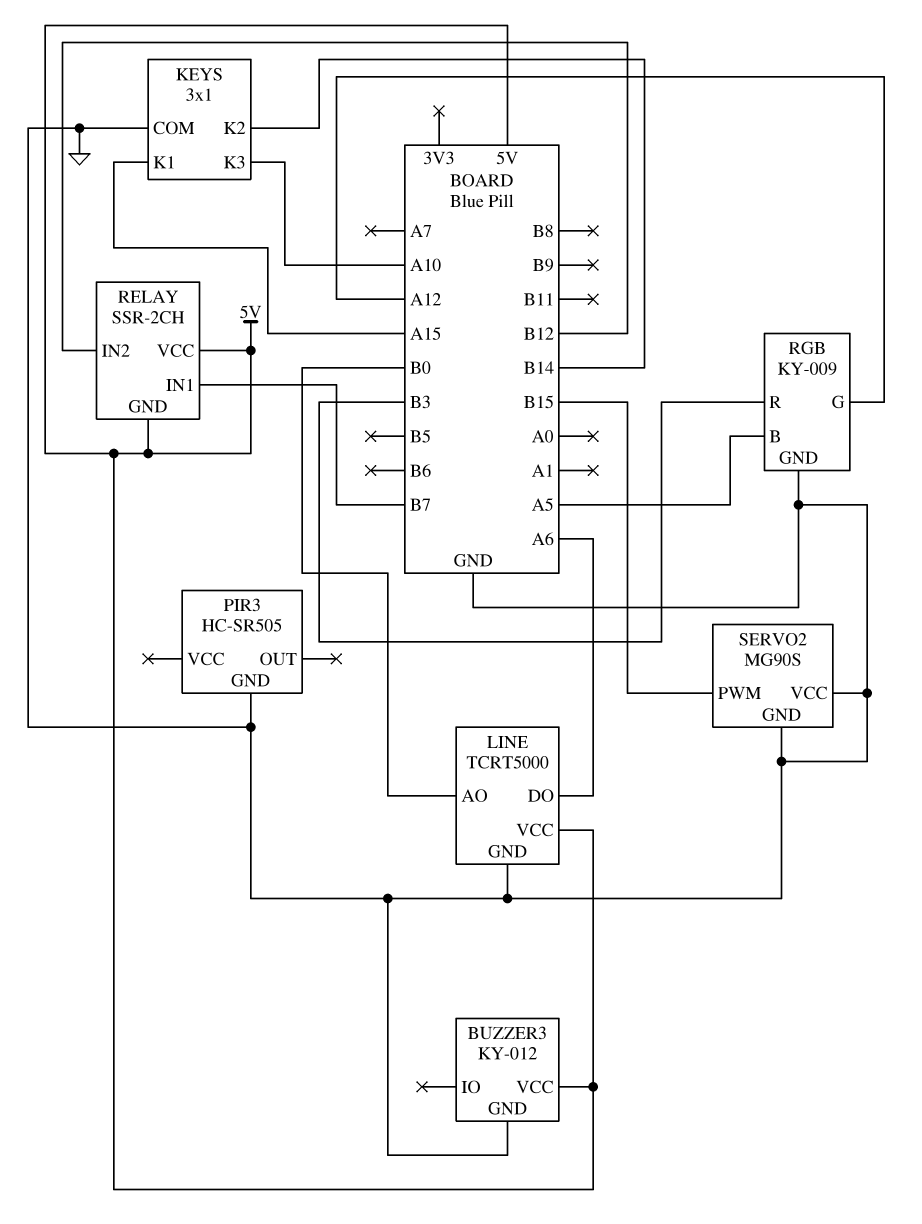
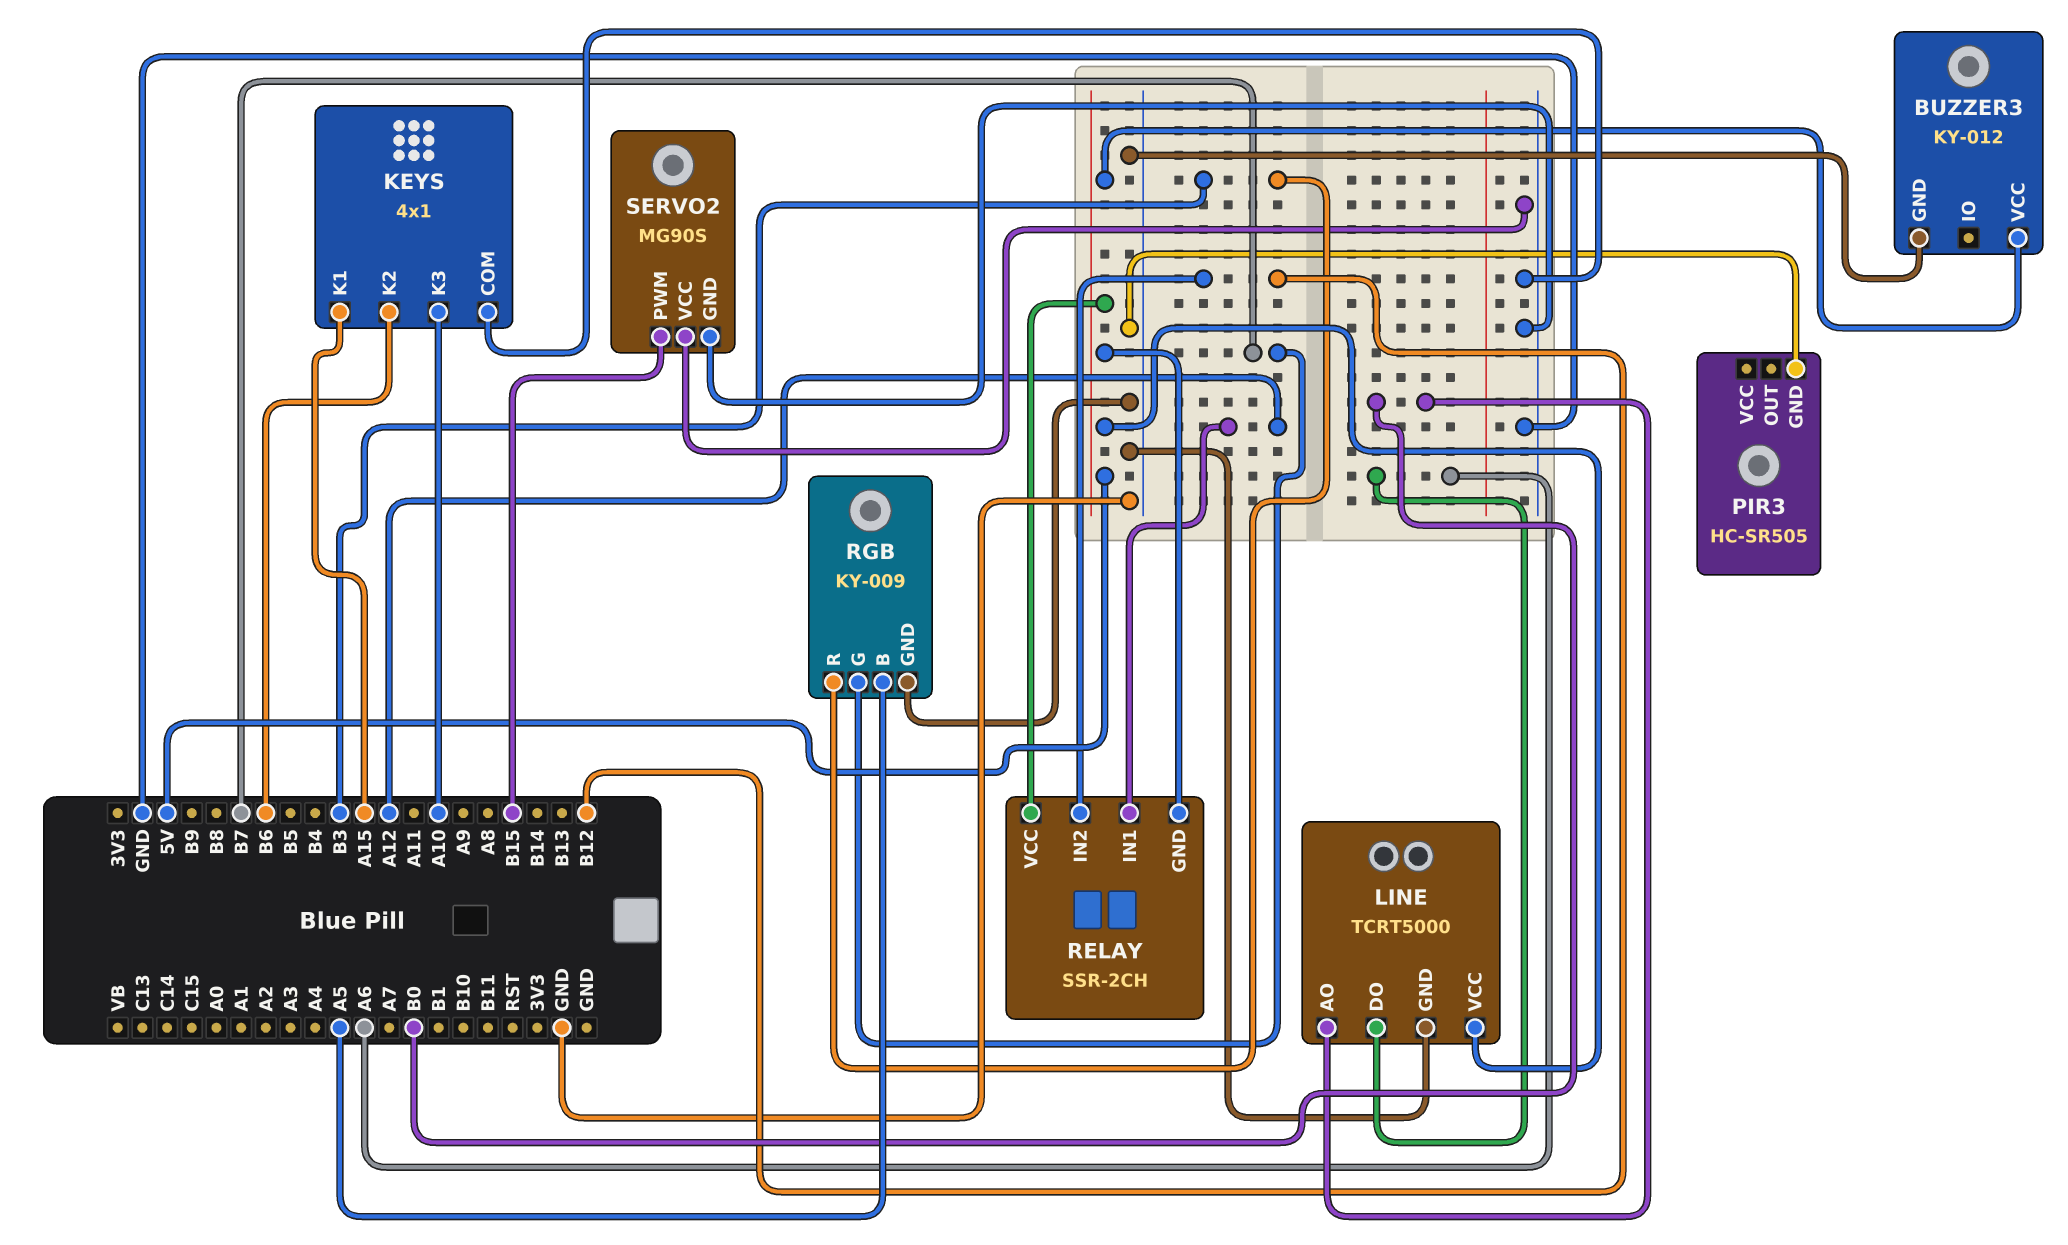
KEYS: 3x1 -> 4x1
KEYS pin K2: B14 -> B6
RELAY pin IN1: B7 -> A12
RGB pin G: A12 -> B7

